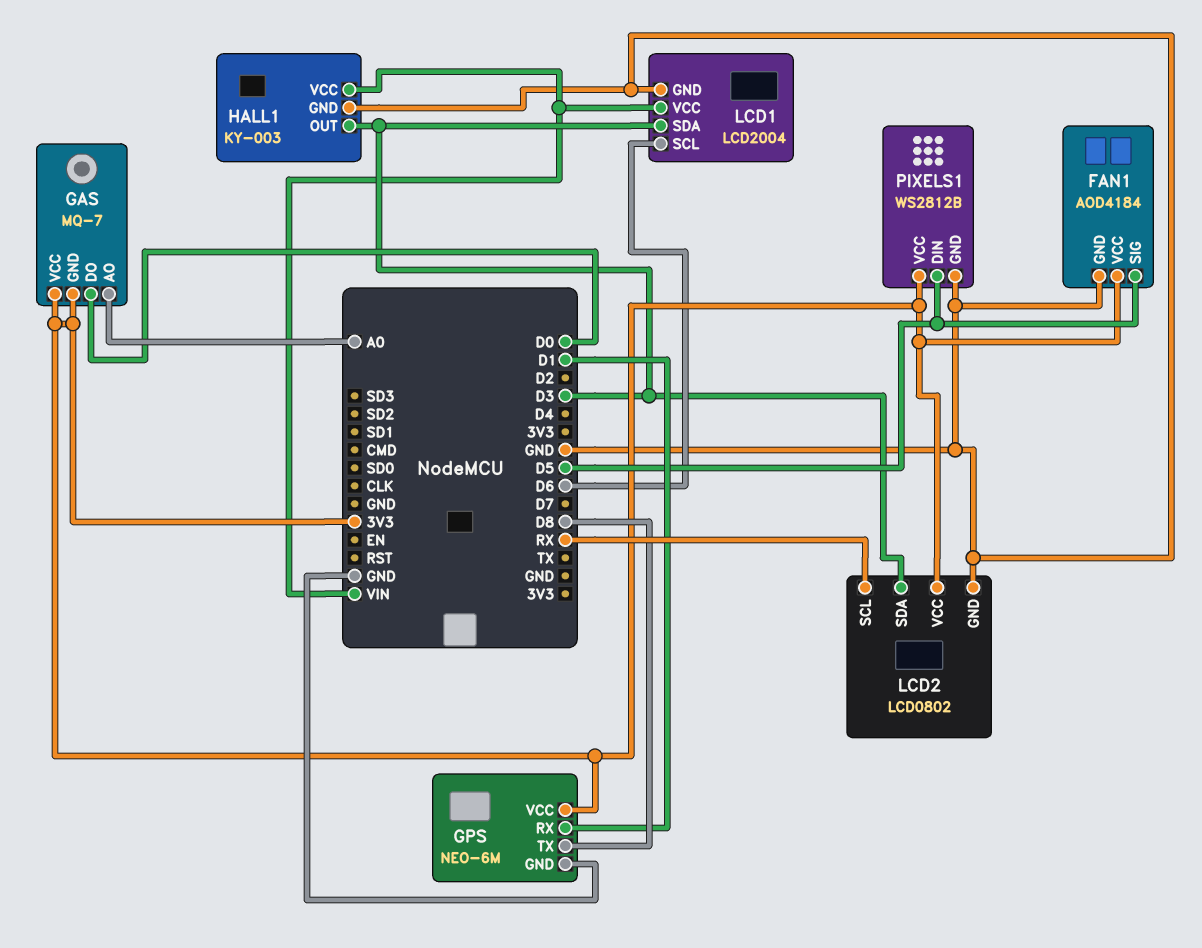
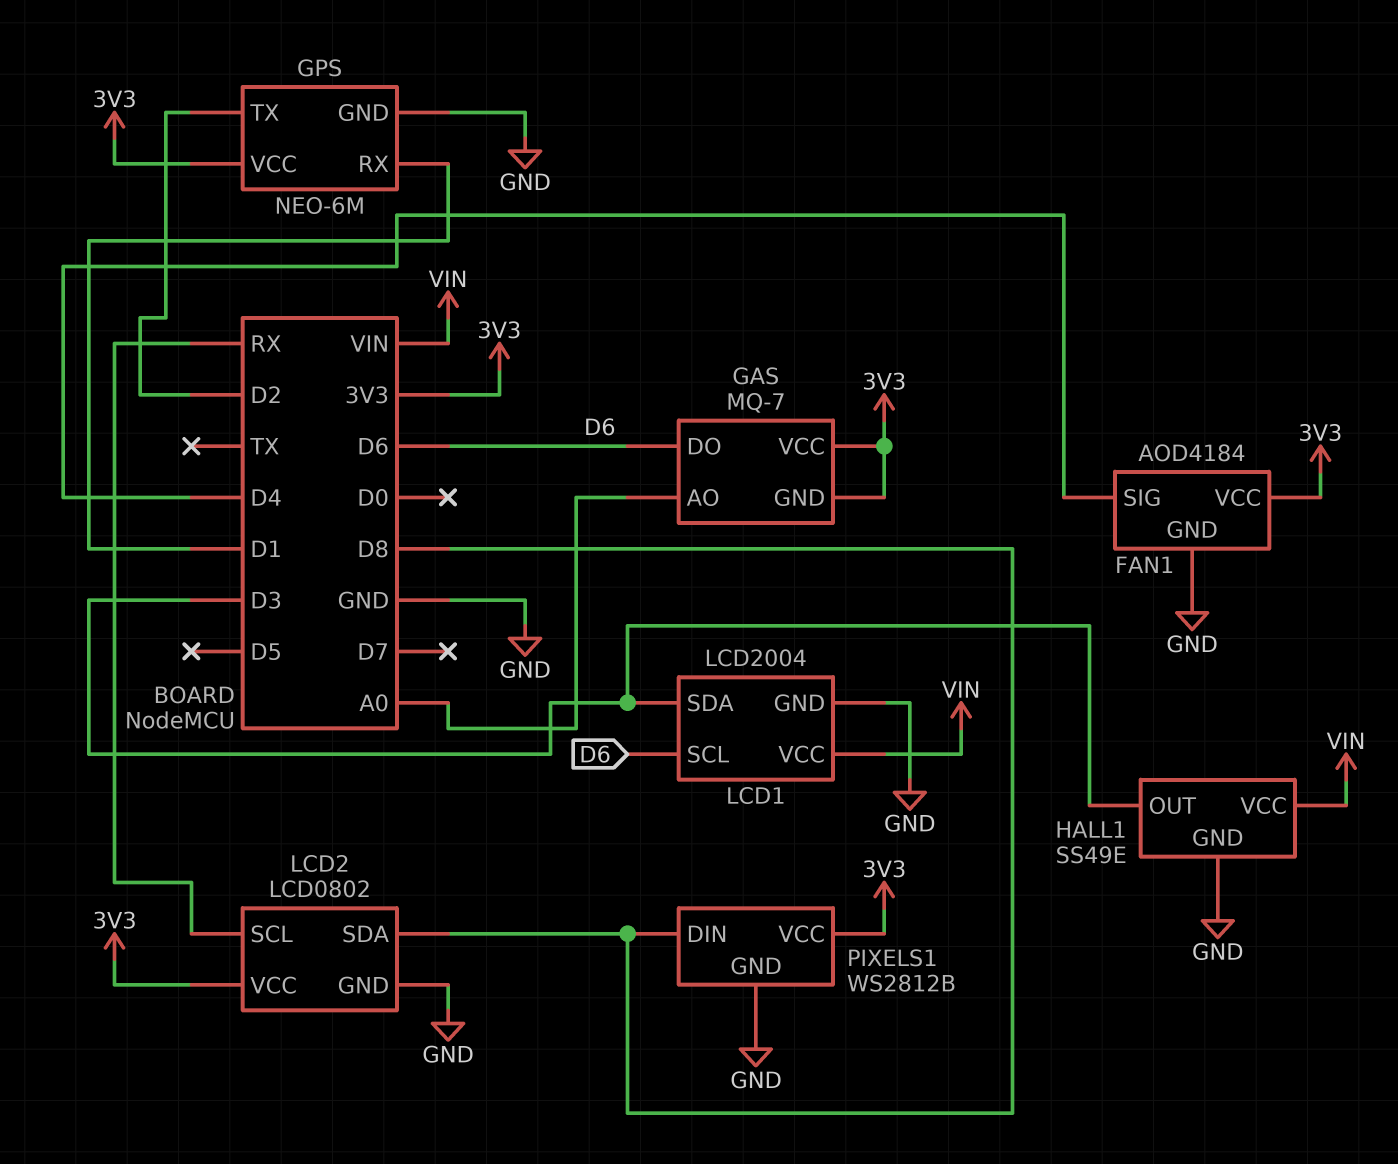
FAN1 pin SIG: D5 -> D4
GAS pin DO: D0 -> D6
GPS pin TX: D8 -> D2
HALL1: KY-003 -> SS49E
LCD2 pin SDA: D3 -> D8
PIXELS1 pin DIN: D5 -> D8

